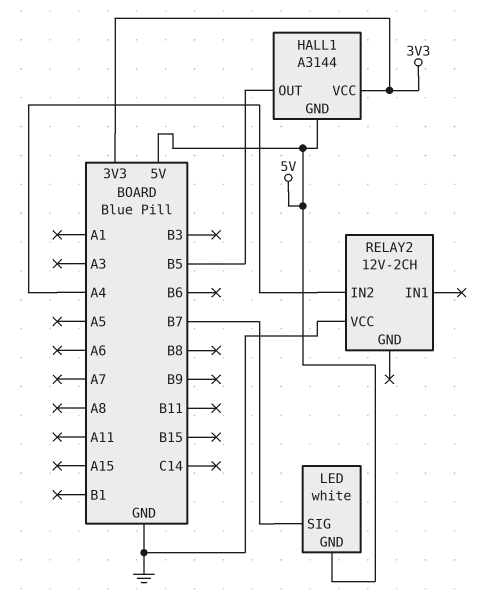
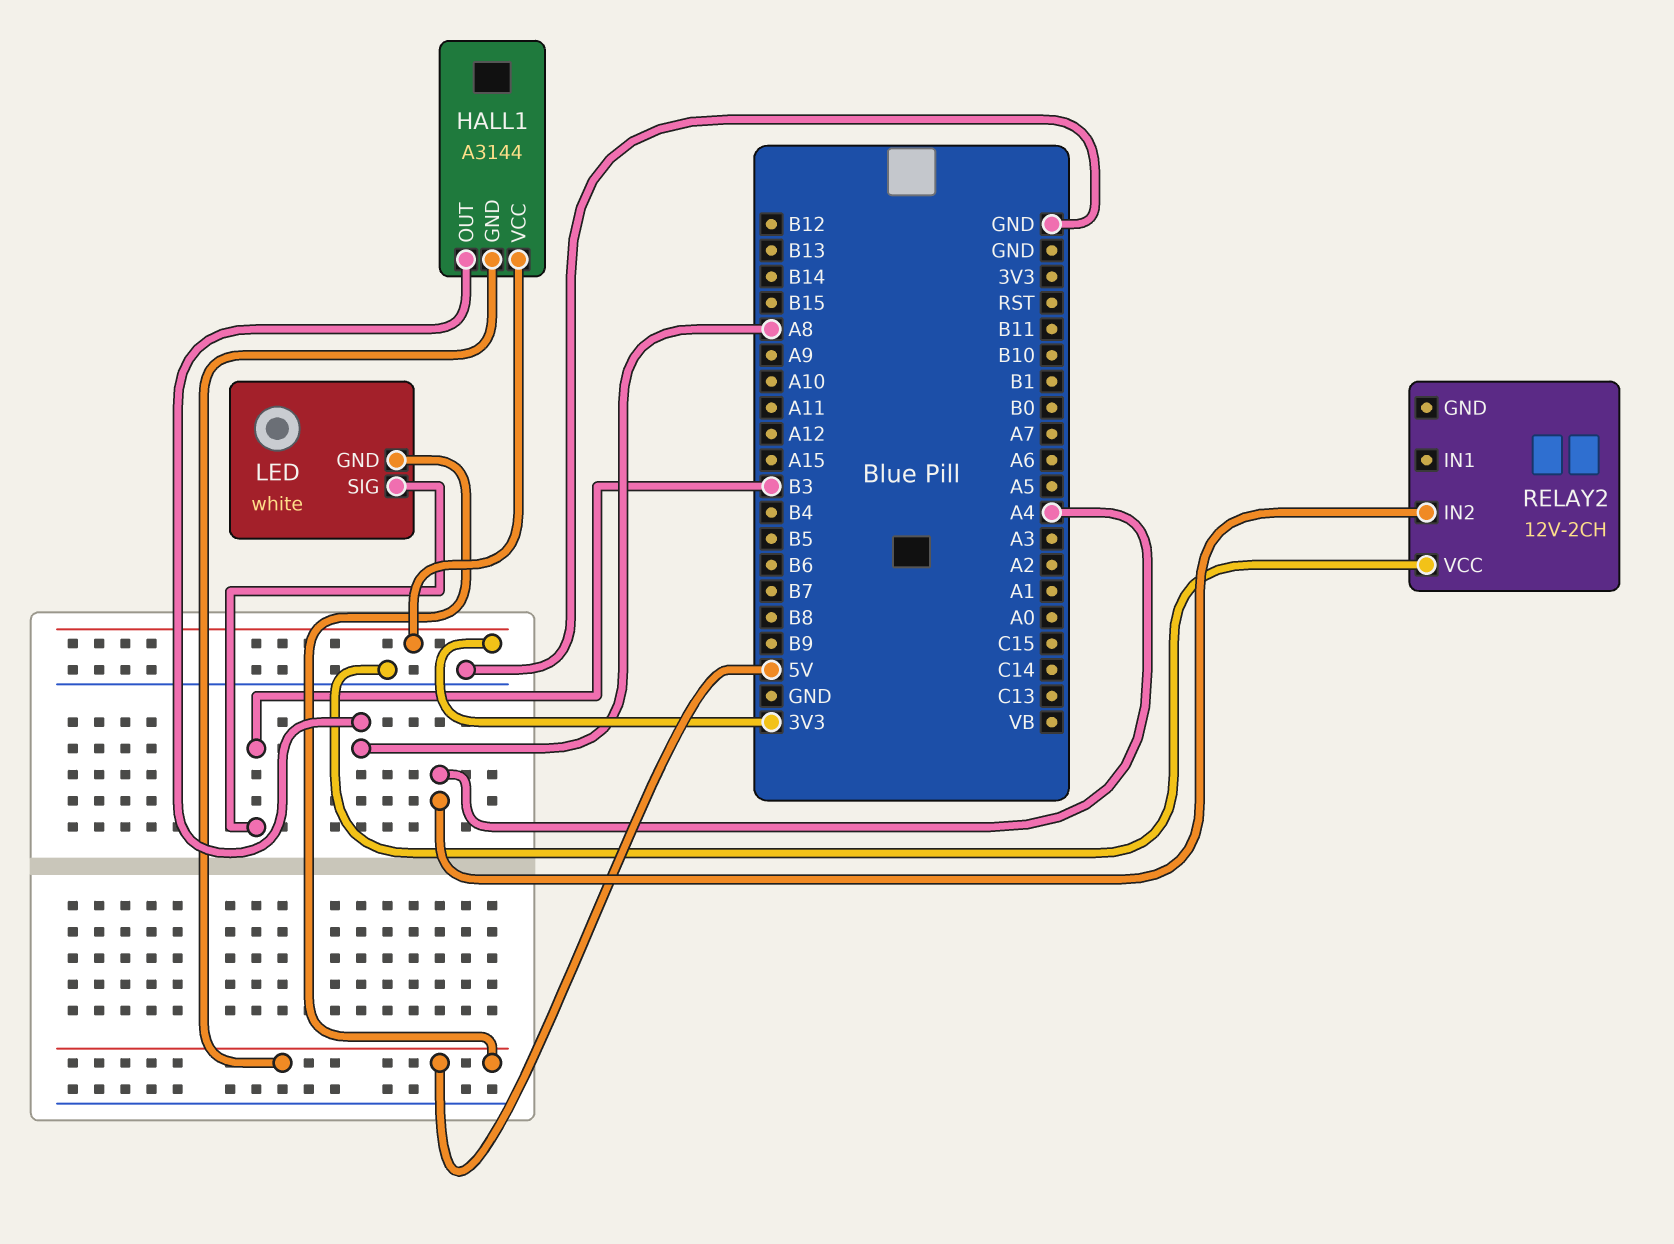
HALL1 pin OUT: B5 -> A8
LED pin SIG: B7 -> B3

